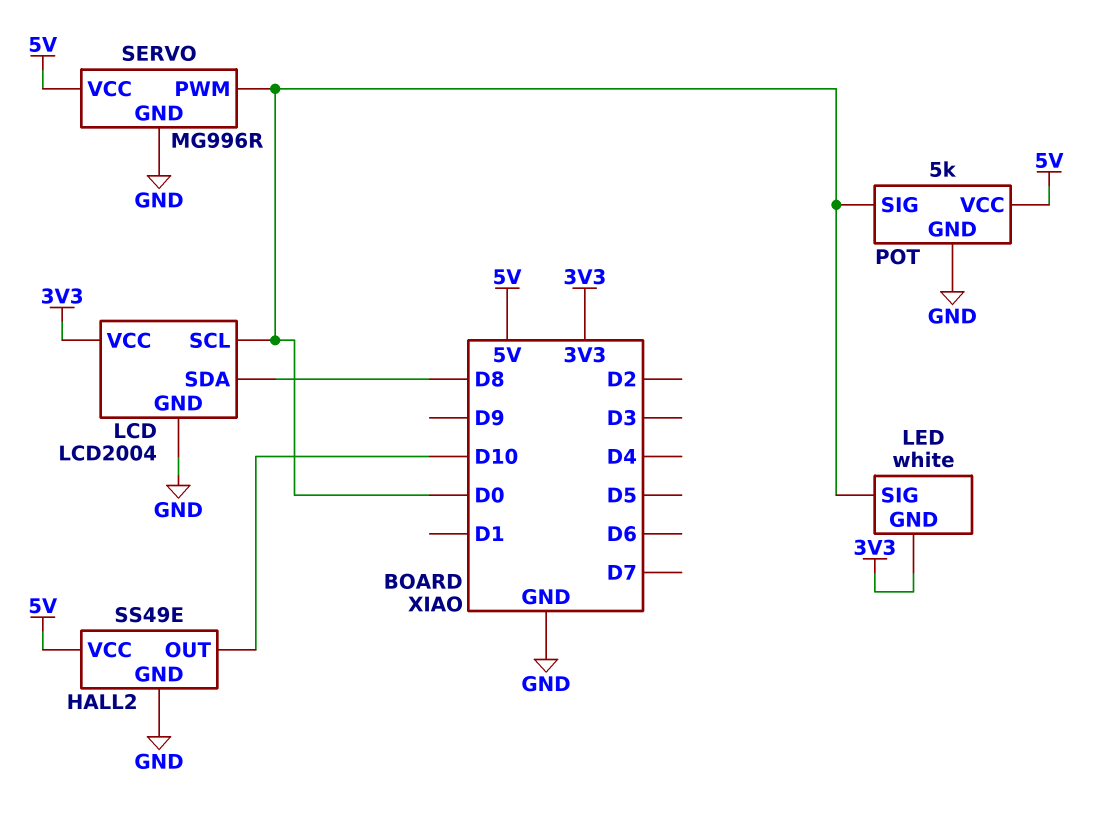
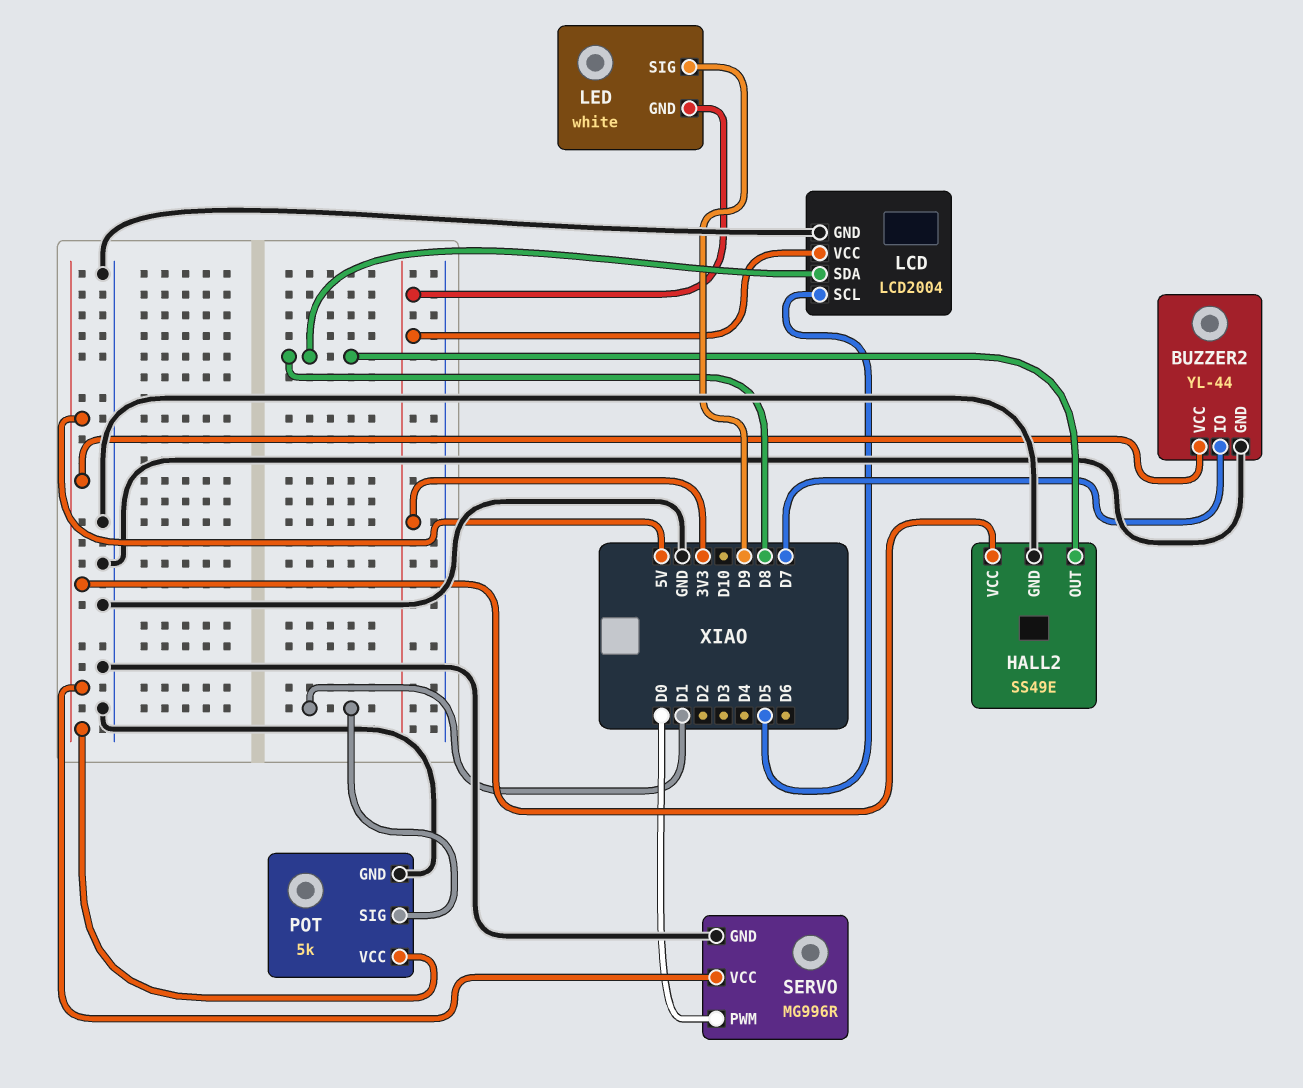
BUZZER2: none -> YL-44
BUZZER2 pin GND: none -> GND
BUZZER2 pin IO: none -> D7
BUZZER2 pin VCC: none -> 5V
HALL2 pin OUT: D10 -> D8
LCD pin SCL: D0 -> D5
LED pin SIG: D0 -> D9
POT pin SIG: D0 -> D1

